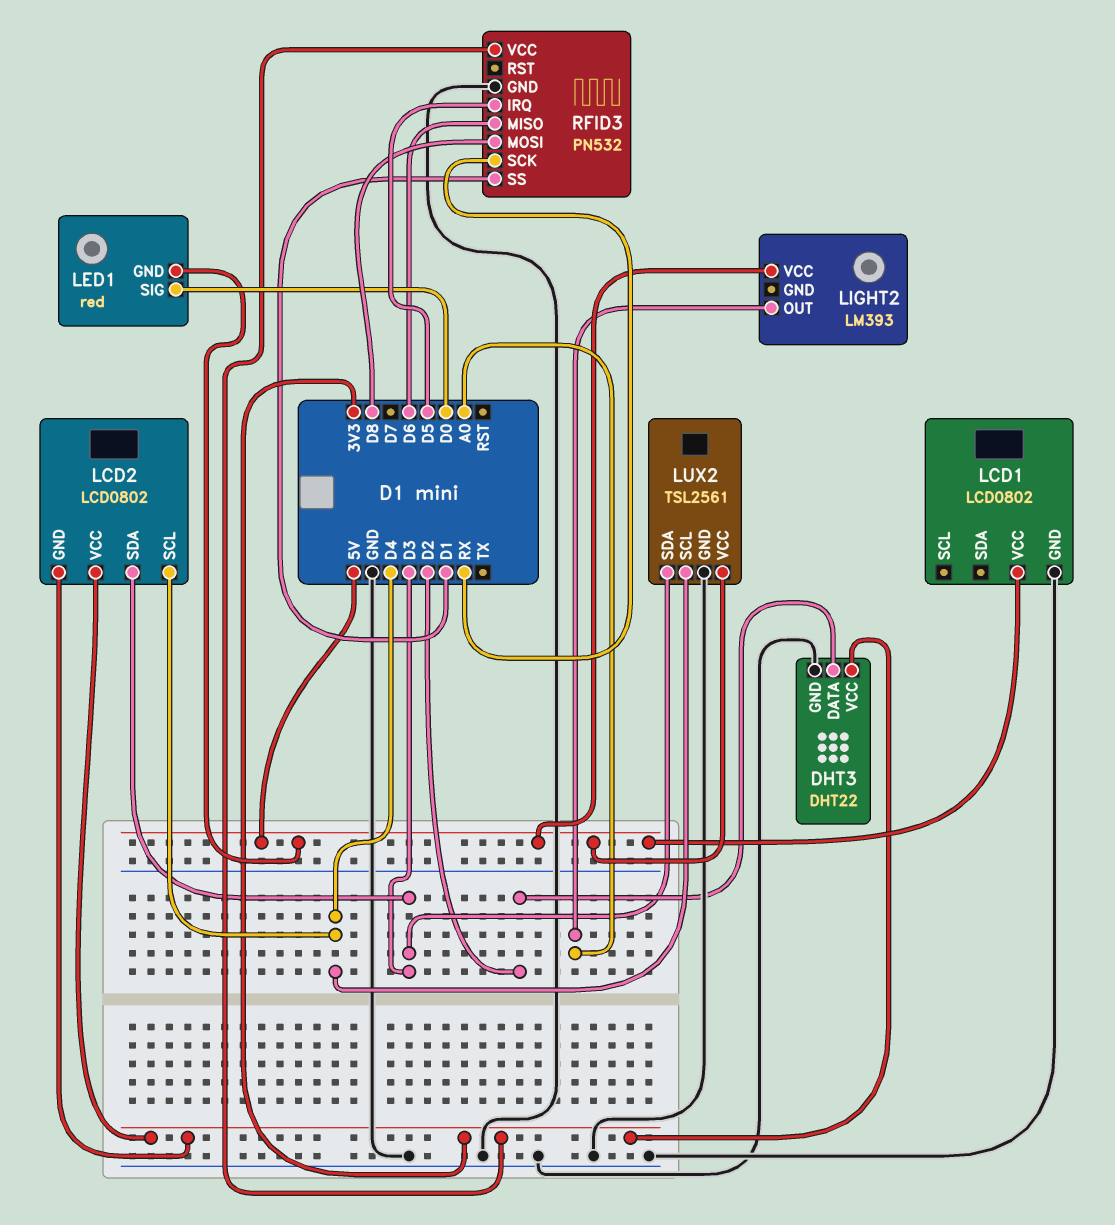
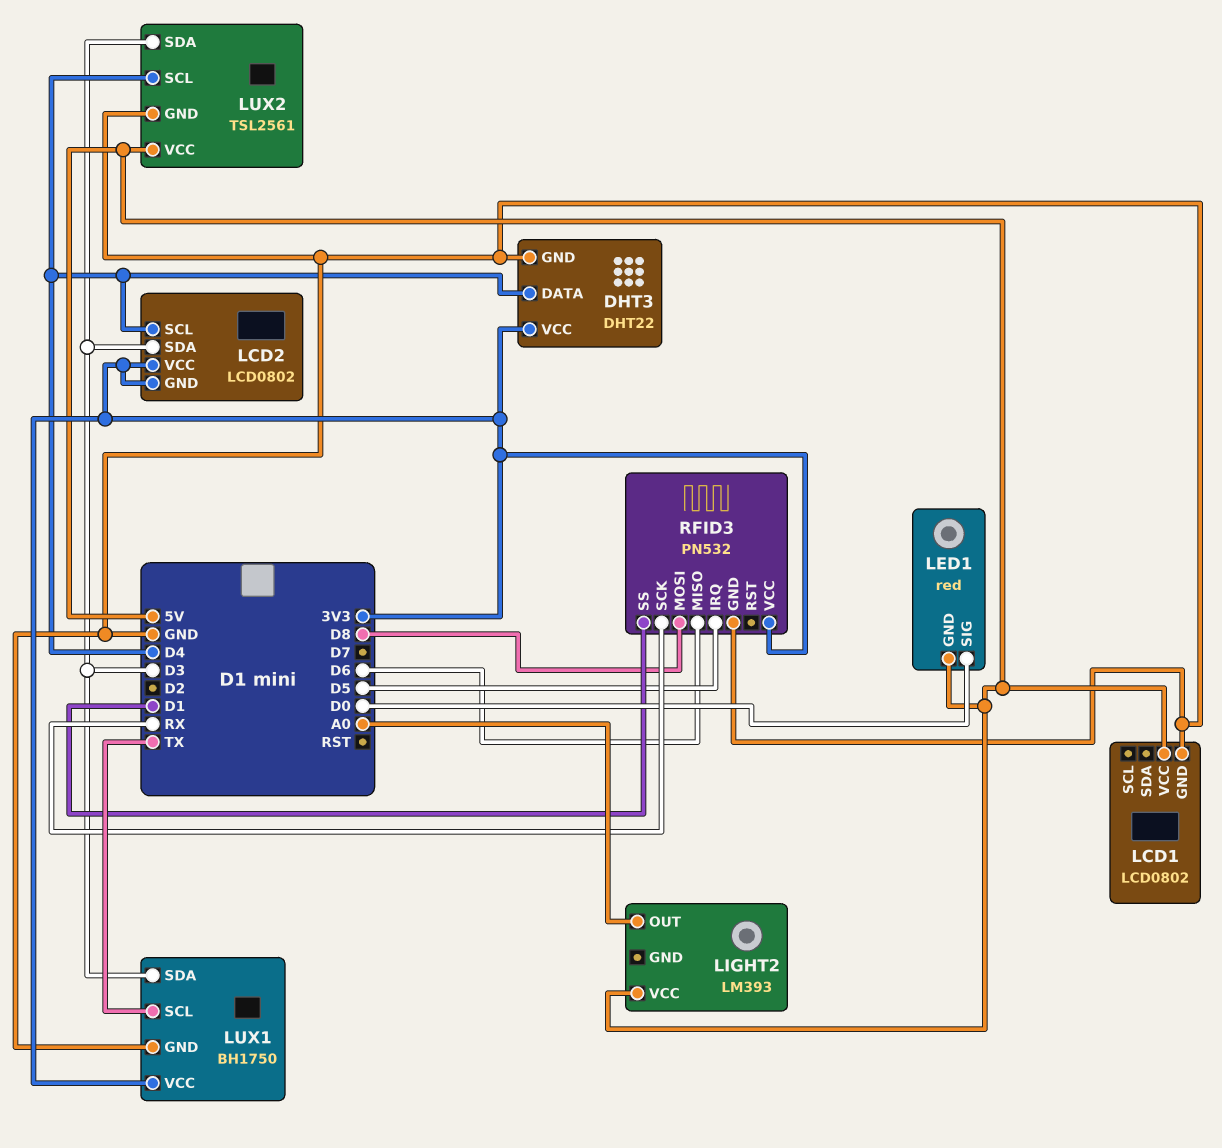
DHT3 pin DATA: D2 -> D4
LUX1: none -> BH1750
LUX1 pin GND: none -> GND
LUX1 pin SCL: none -> TX
LUX1 pin SDA: none -> D3
LUX1 pin VCC: none -> 3V3

